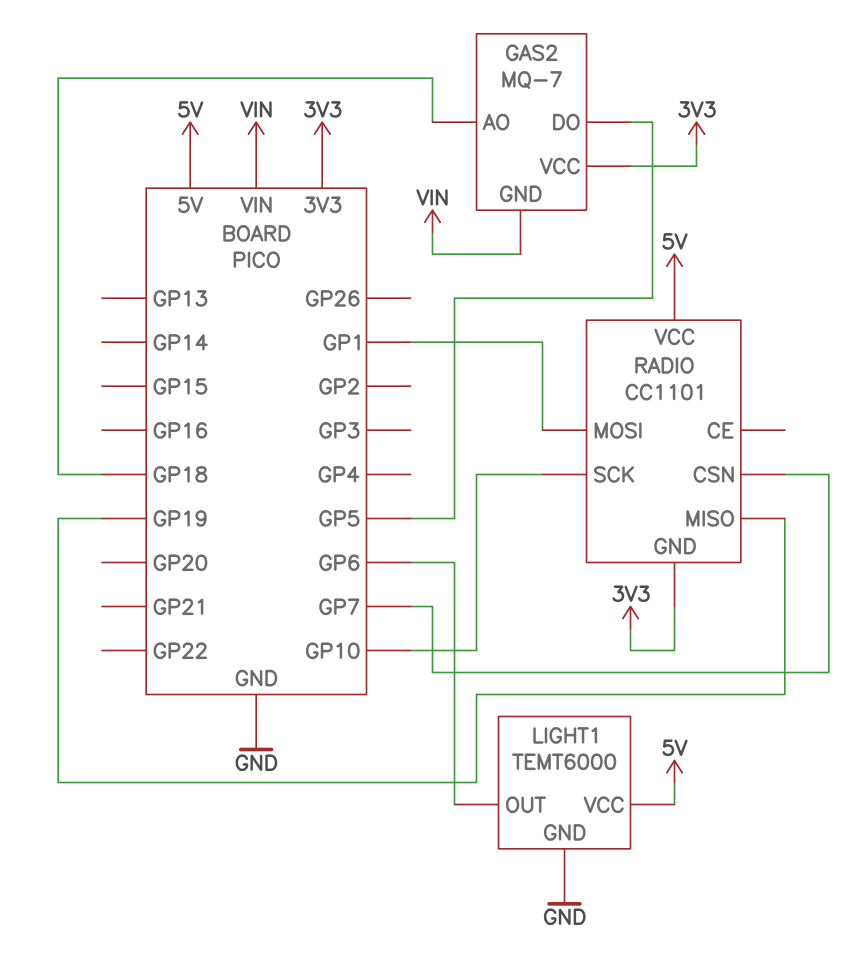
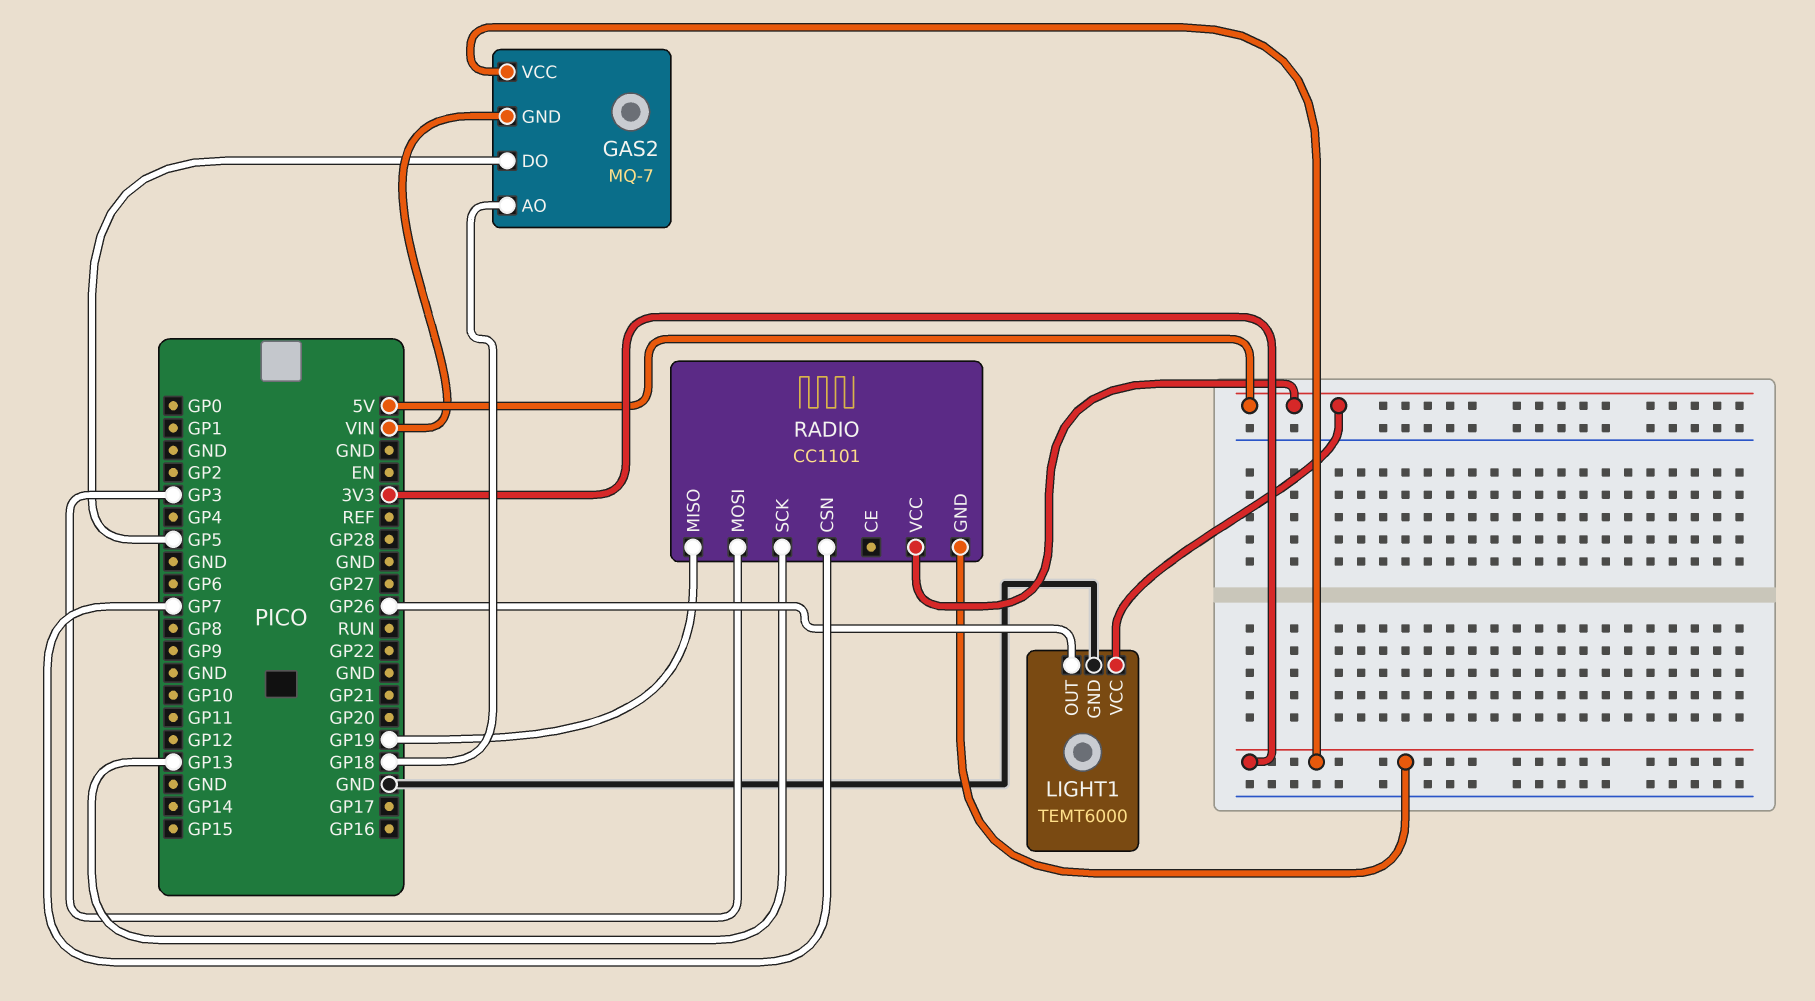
LIGHT1 pin OUT: GP6 -> GP26
RADIO pin MOSI: GP1 -> GP3
RADIO pin SCK: GP10 -> GP13

